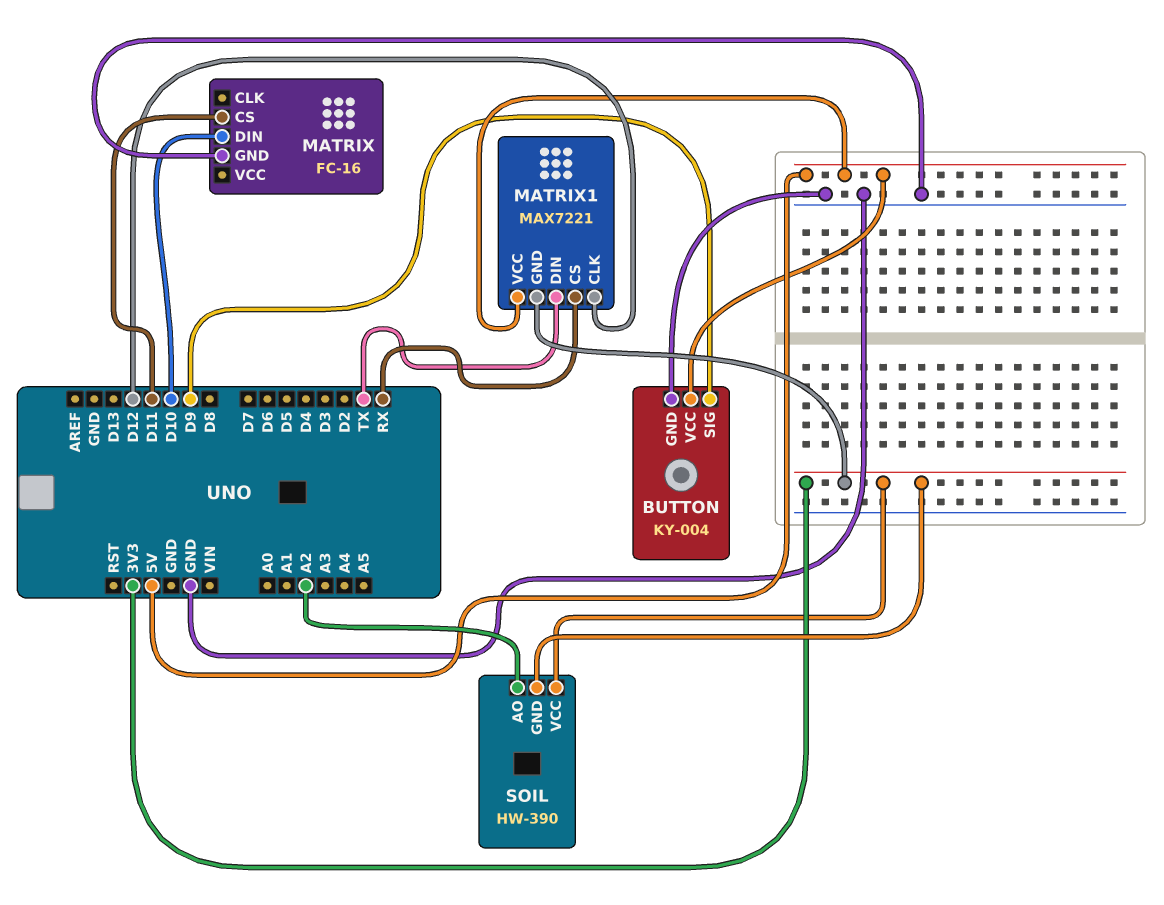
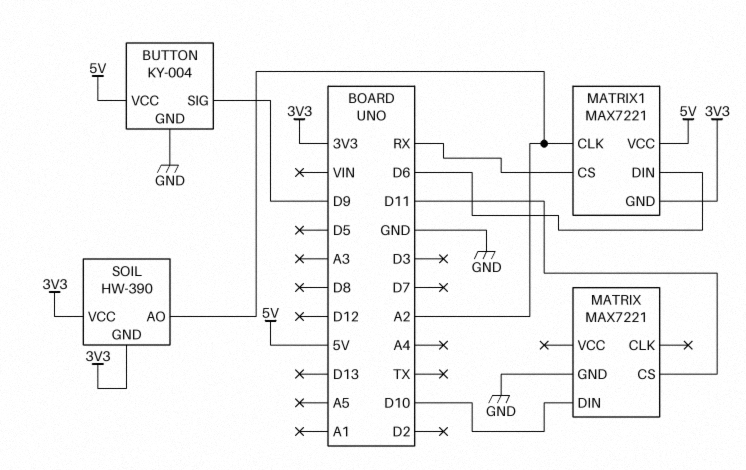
MATRIX: FC-16 -> MAX7221
MATRIX1 pin CLK: D12 -> A2
MATRIX1 pin DIN: TX -> D6

